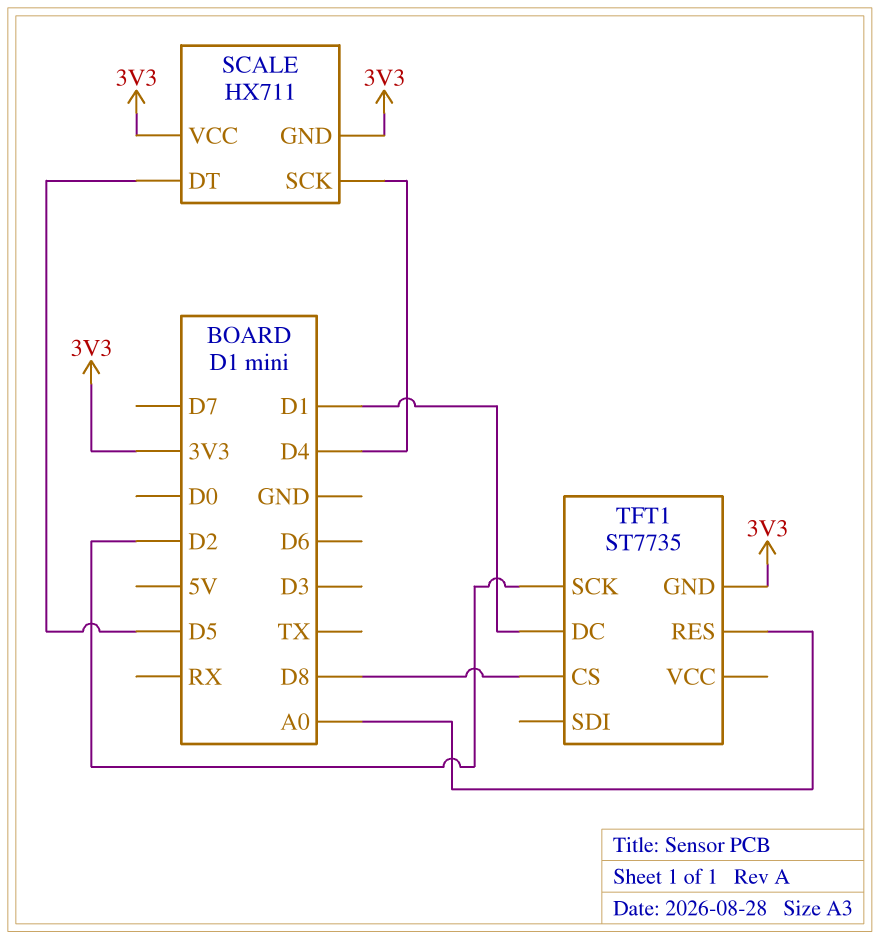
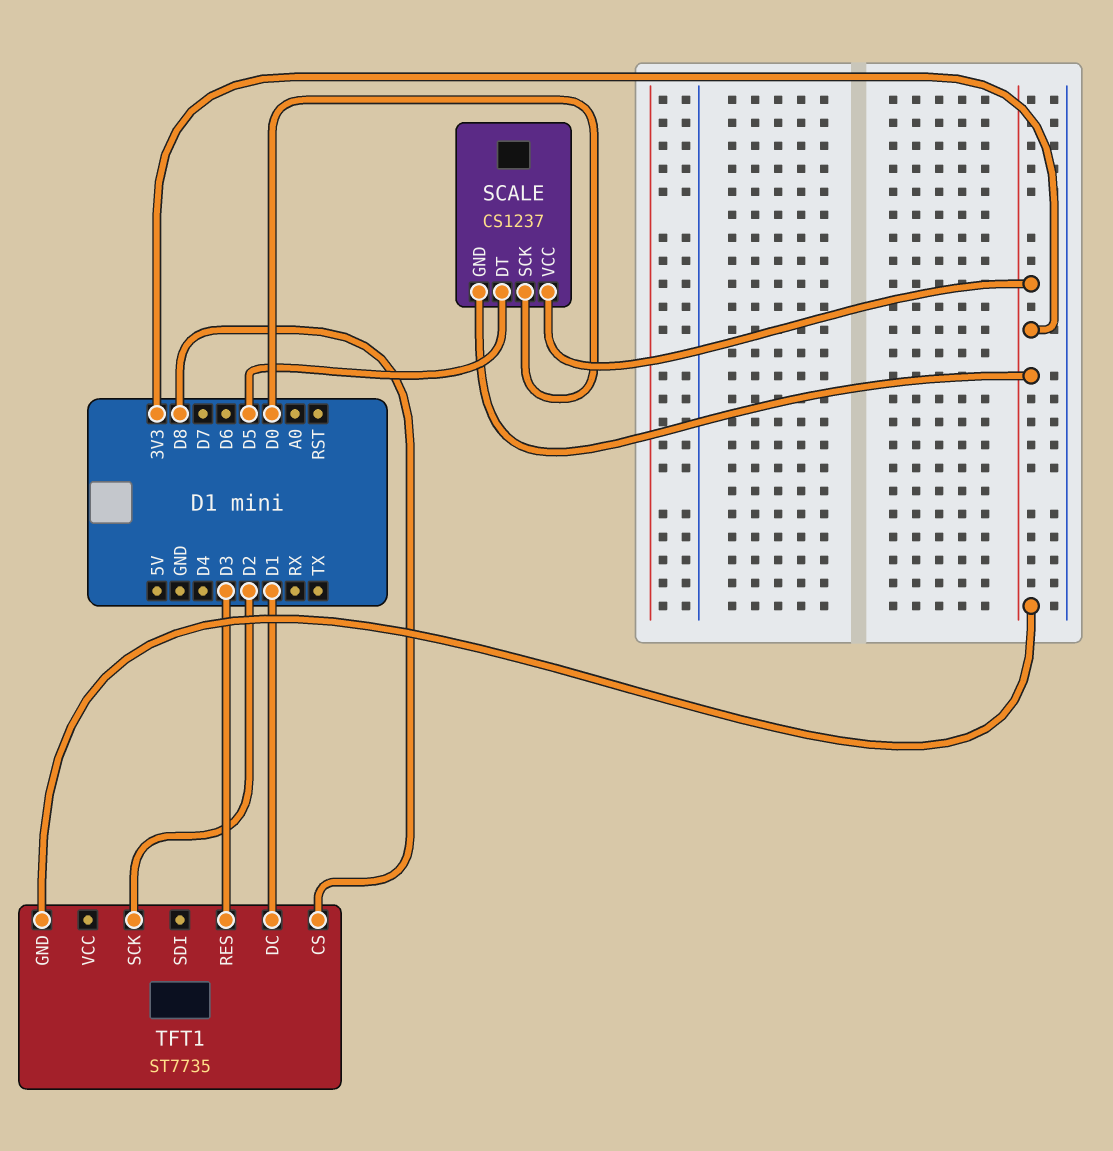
SCALE: HX711 -> CS1237
SCALE pin SCK: D4 -> D0
TFT1 pin RES: A0 -> D3

